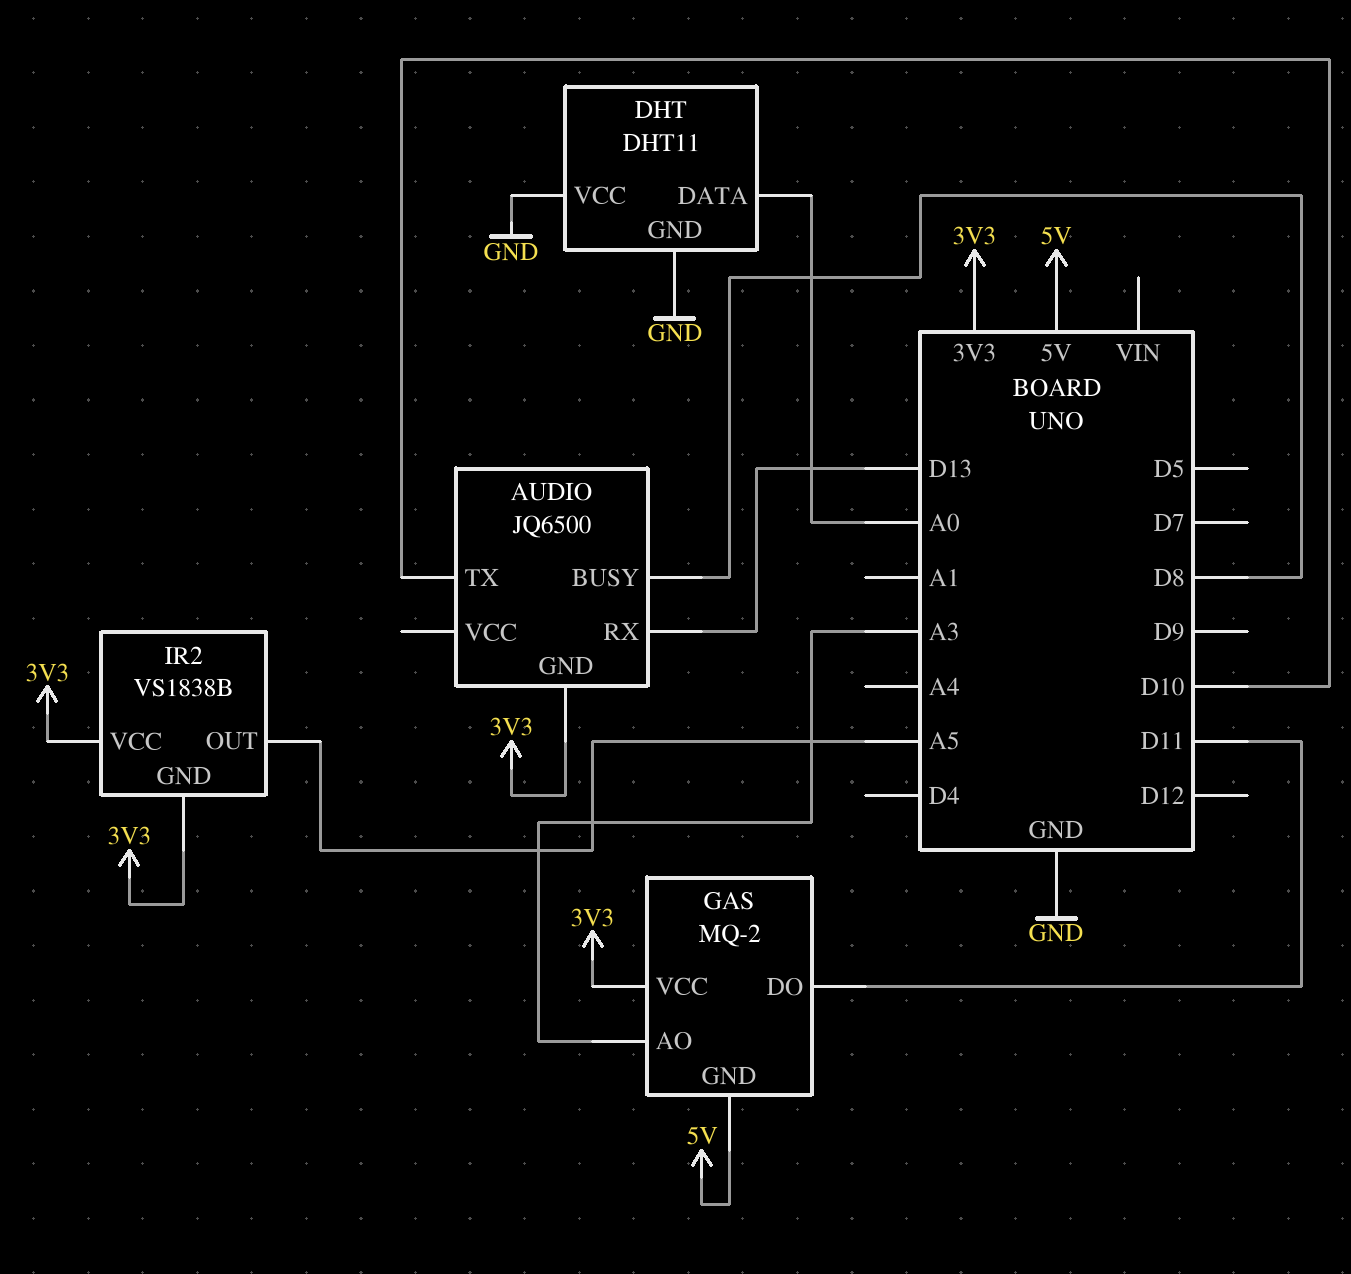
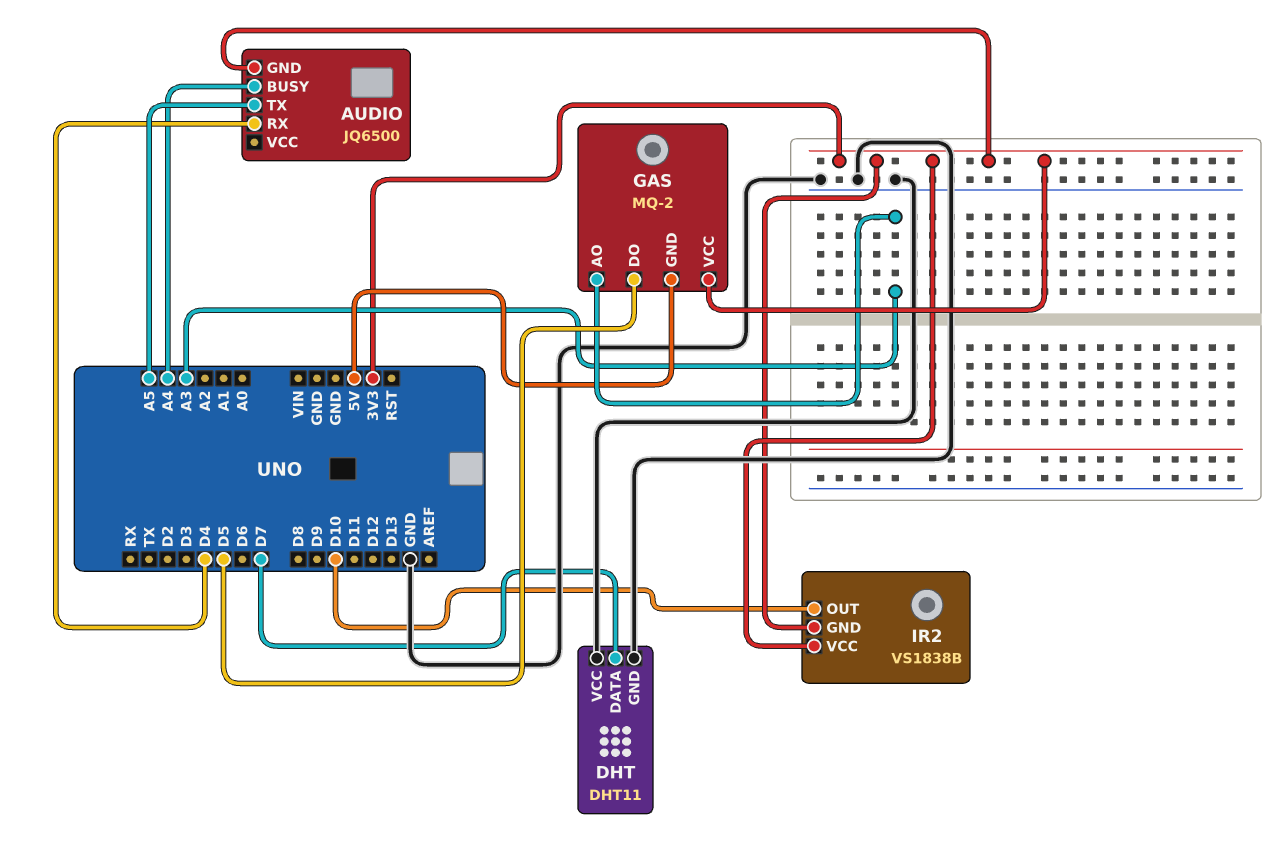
AUDIO pin BUSY: D8 -> A4
AUDIO pin RX: D13 -> D4
AUDIO pin TX: D10 -> A5
DHT pin DATA: A0 -> D7
GAS pin DO: D11 -> D5
IR2 pin OUT: A5 -> D10

